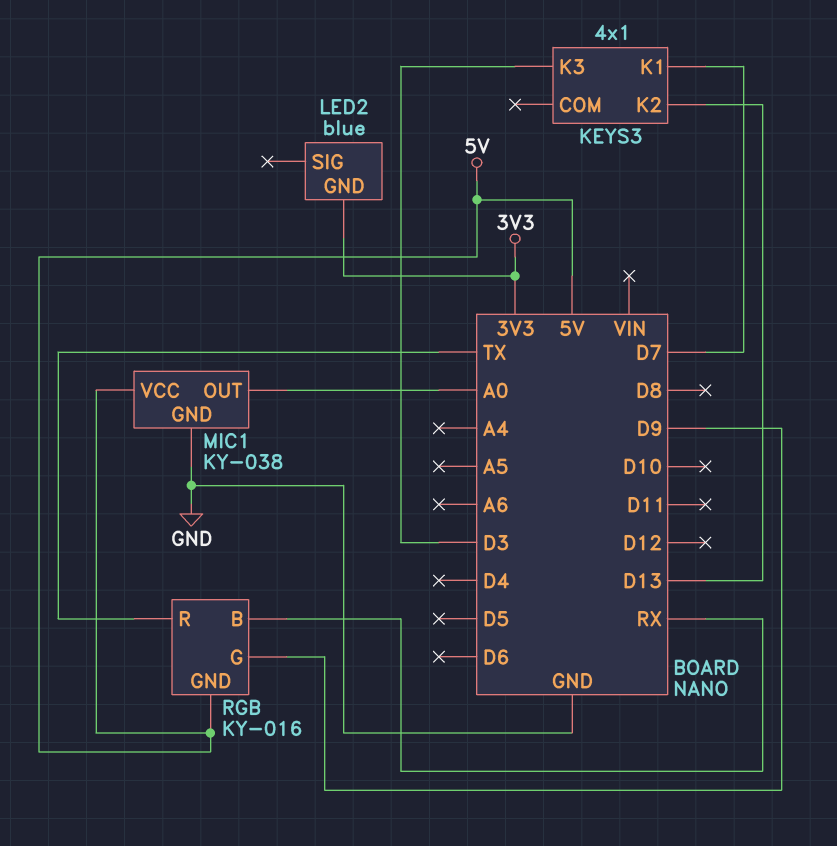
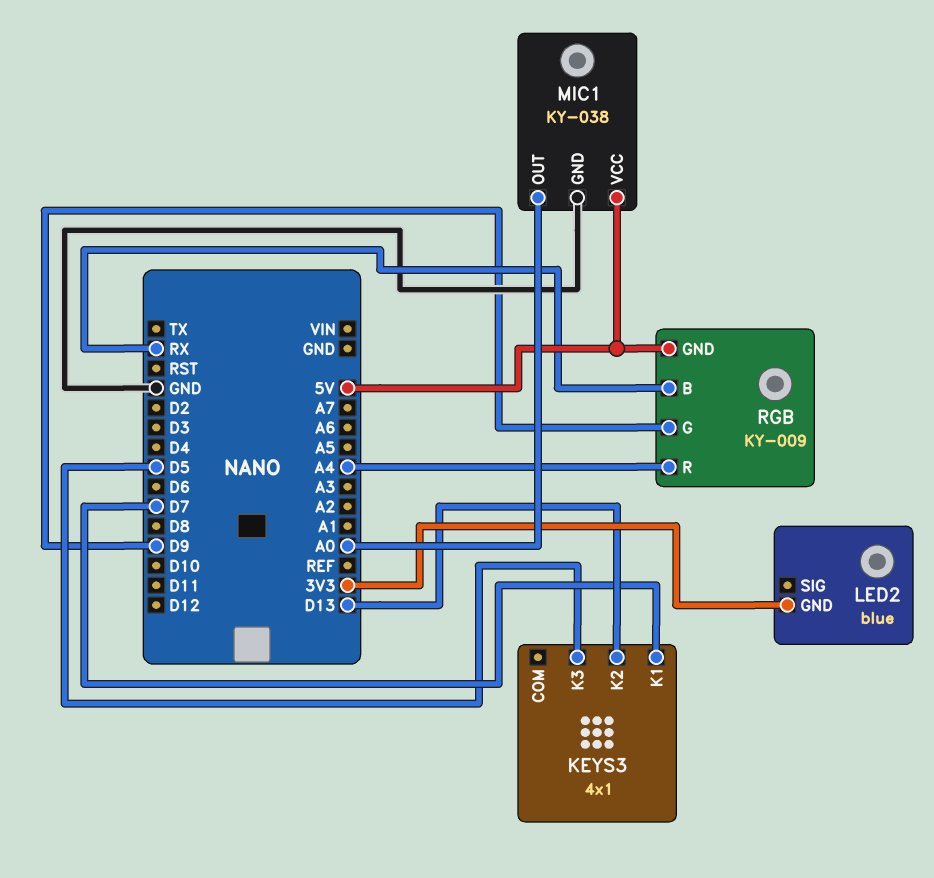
KEYS3 pin K3: D3 -> D5
RGB: KY-016 -> KY-009
RGB pin R: TX -> A4

